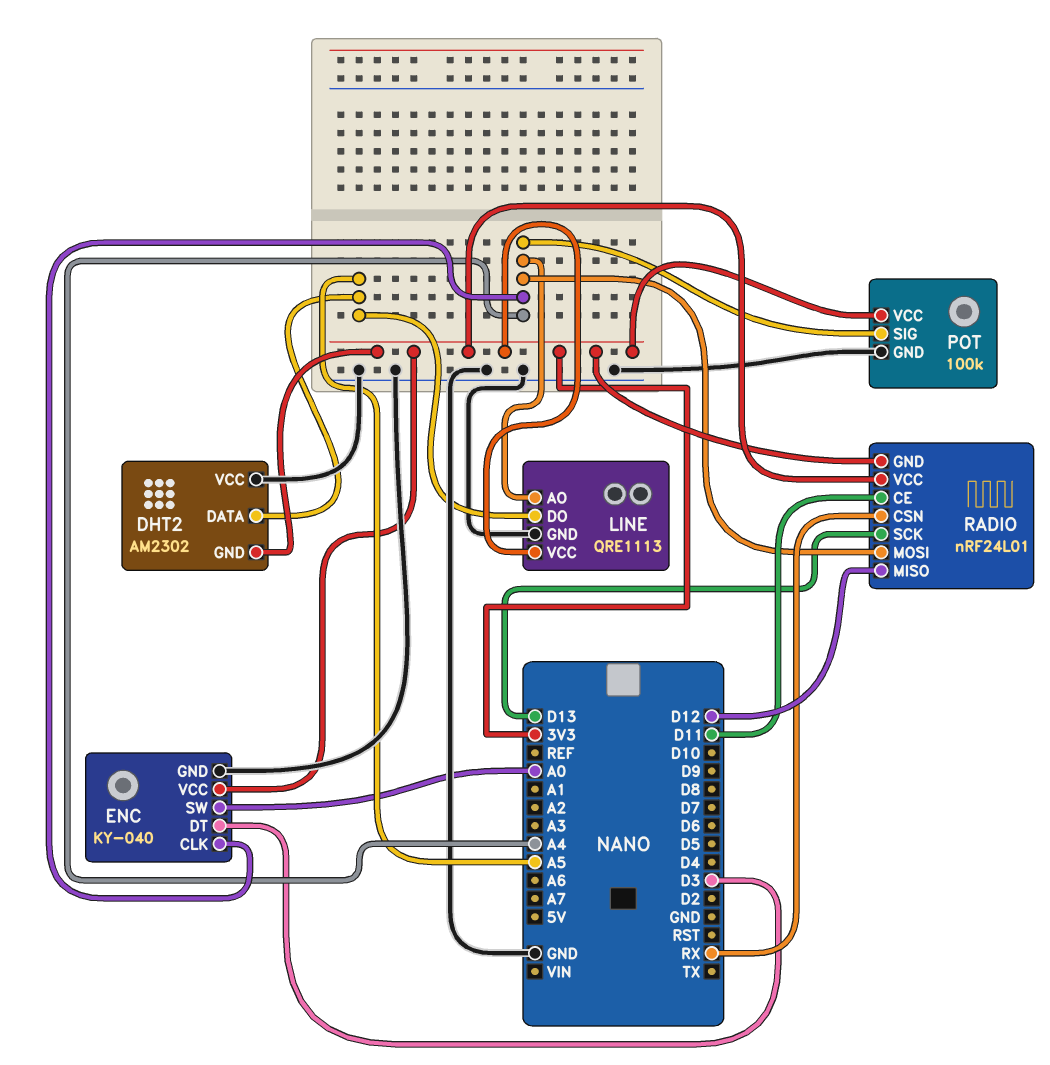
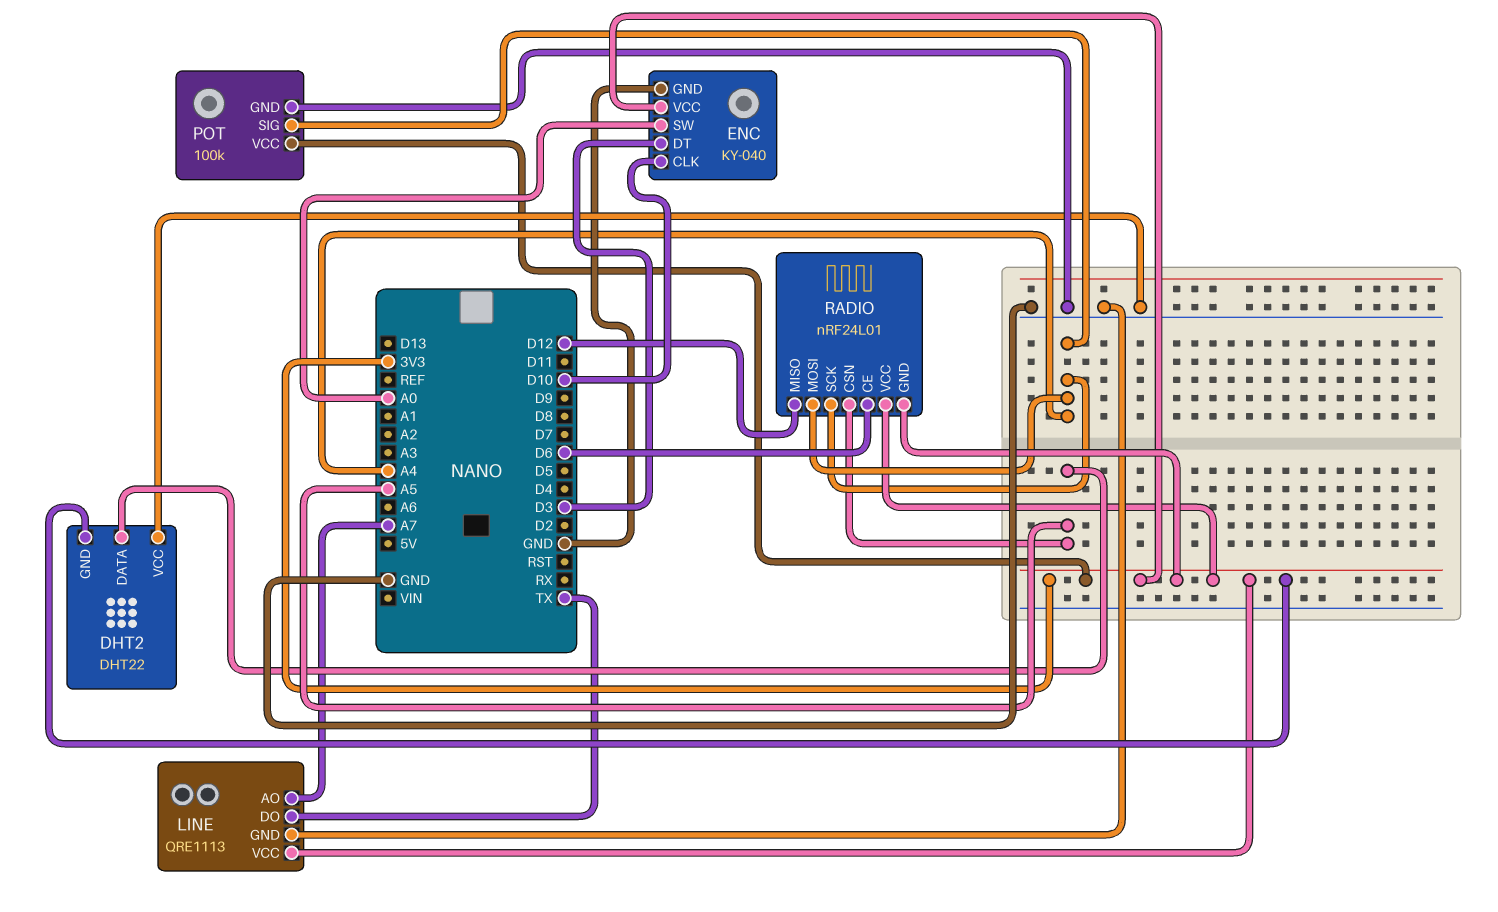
DHT2: AM2302 -> DHT22
ENC pin CLK: A4 -> D10
LINE pin AO: A4 -> A7
LINE pin DO: A5 -> TX
RADIO pin CE: D11 -> D6
RADIO pin CSN: RX -> A5
RADIO pin SCK: D13 -> A4

